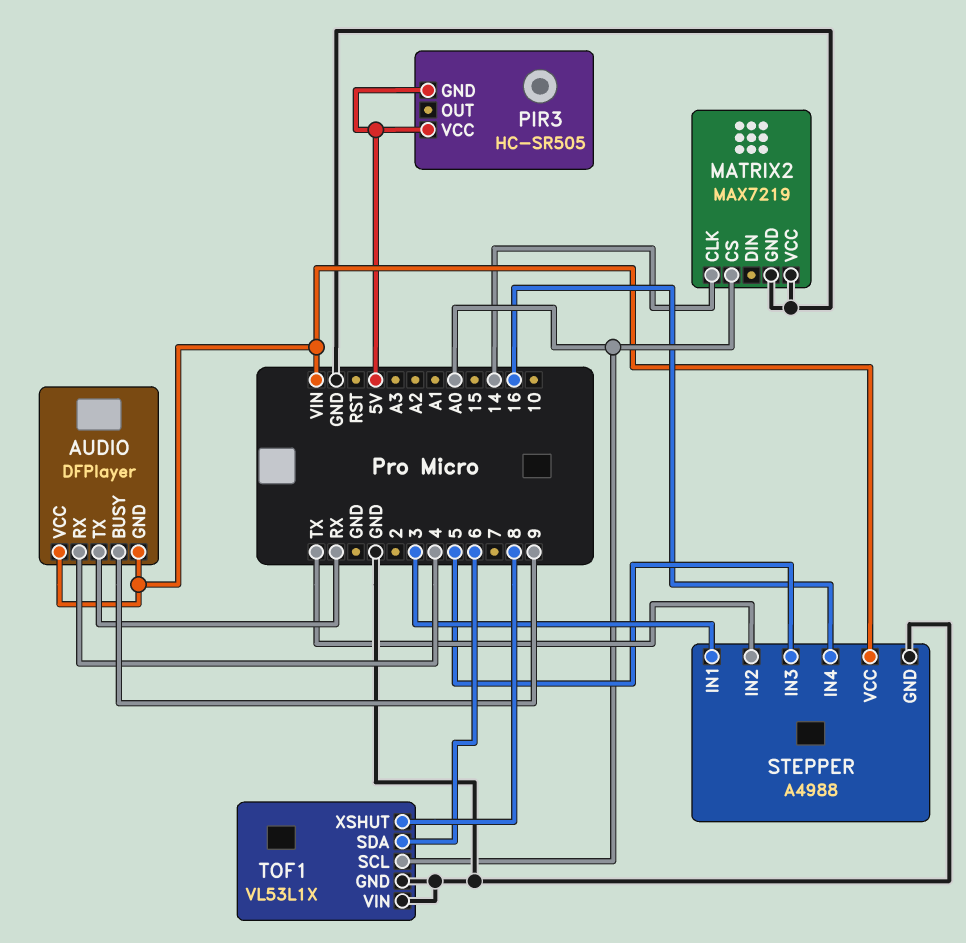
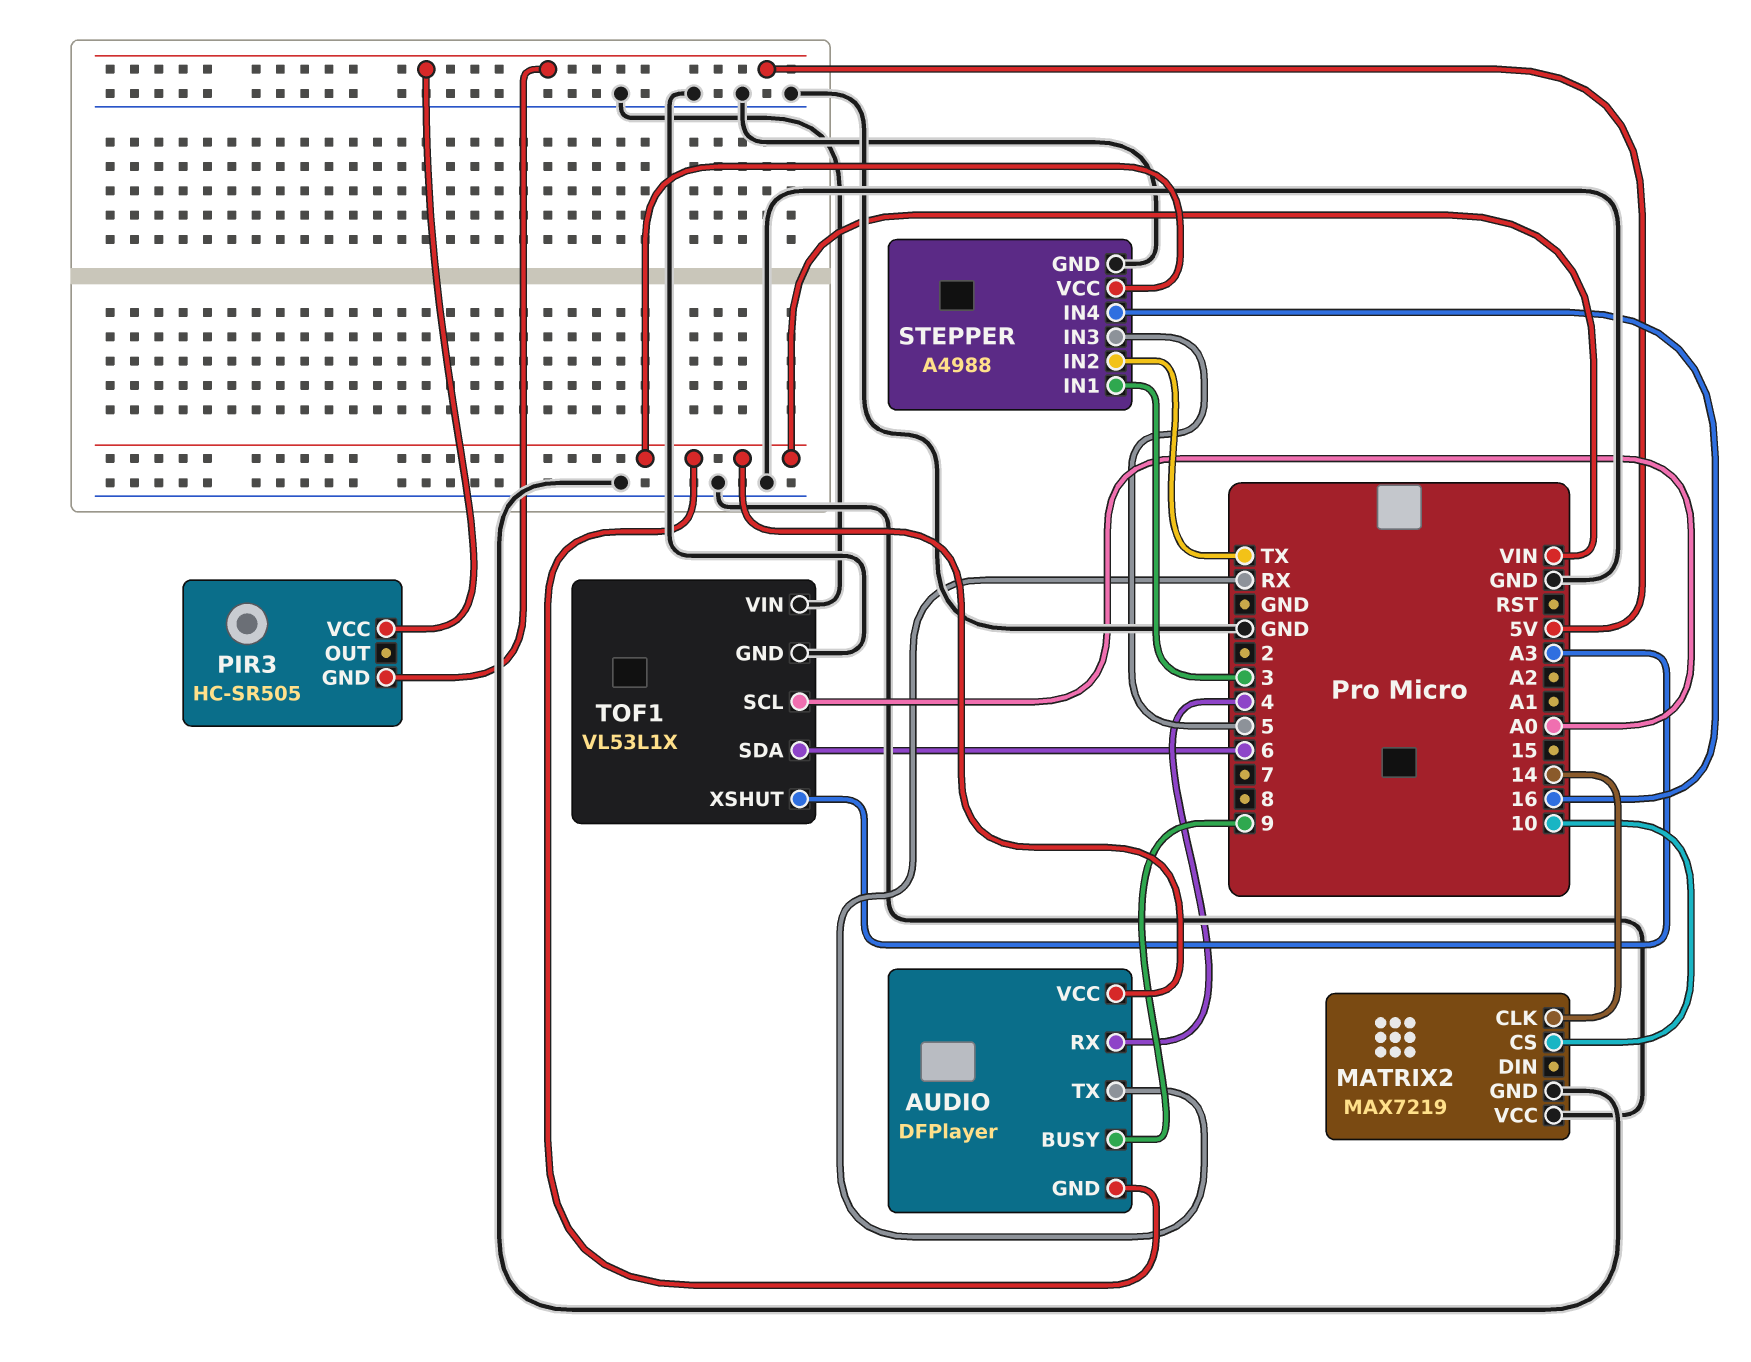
MATRIX2 pin CS: A0 -> 10
TOF1 pin XSHUT: 8 -> A3

